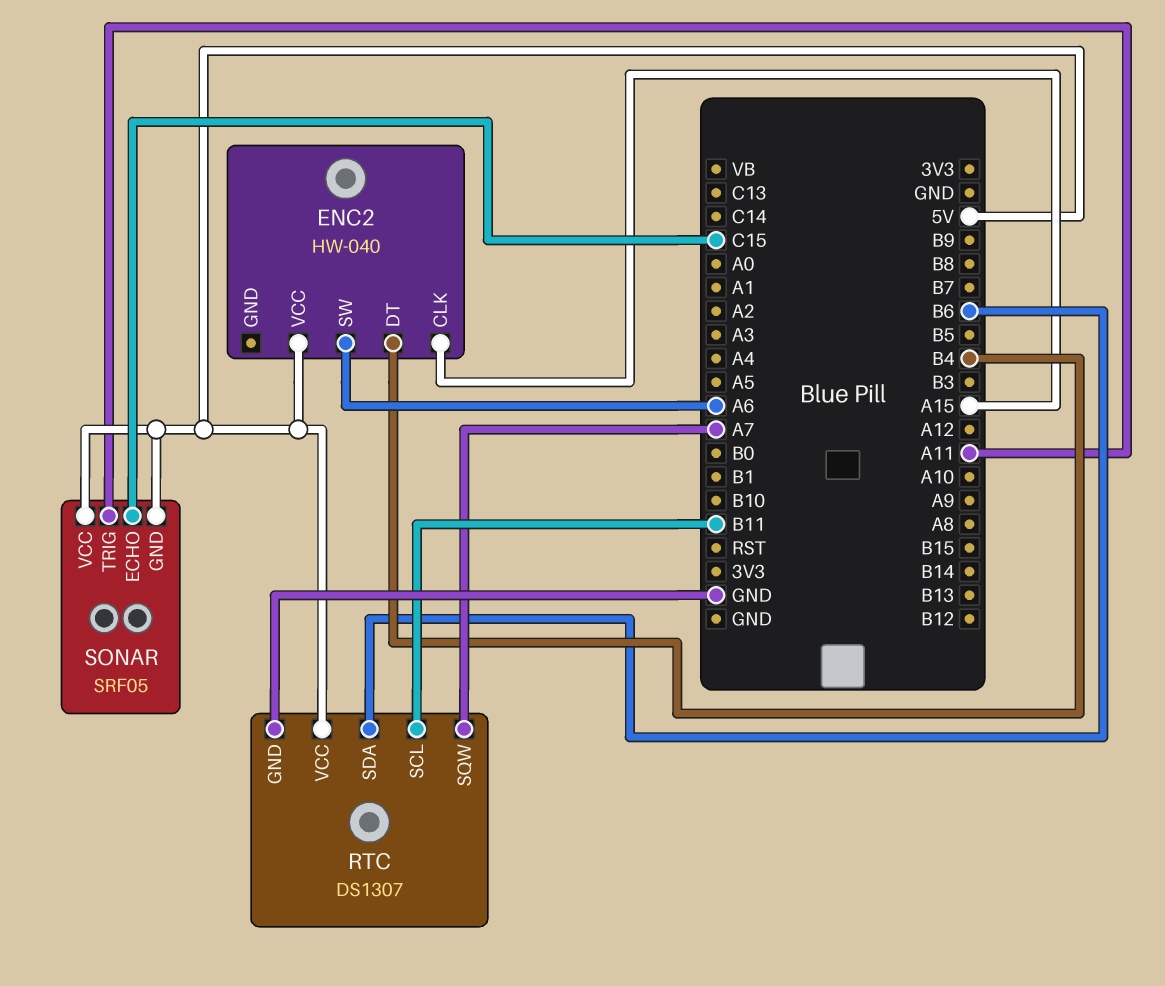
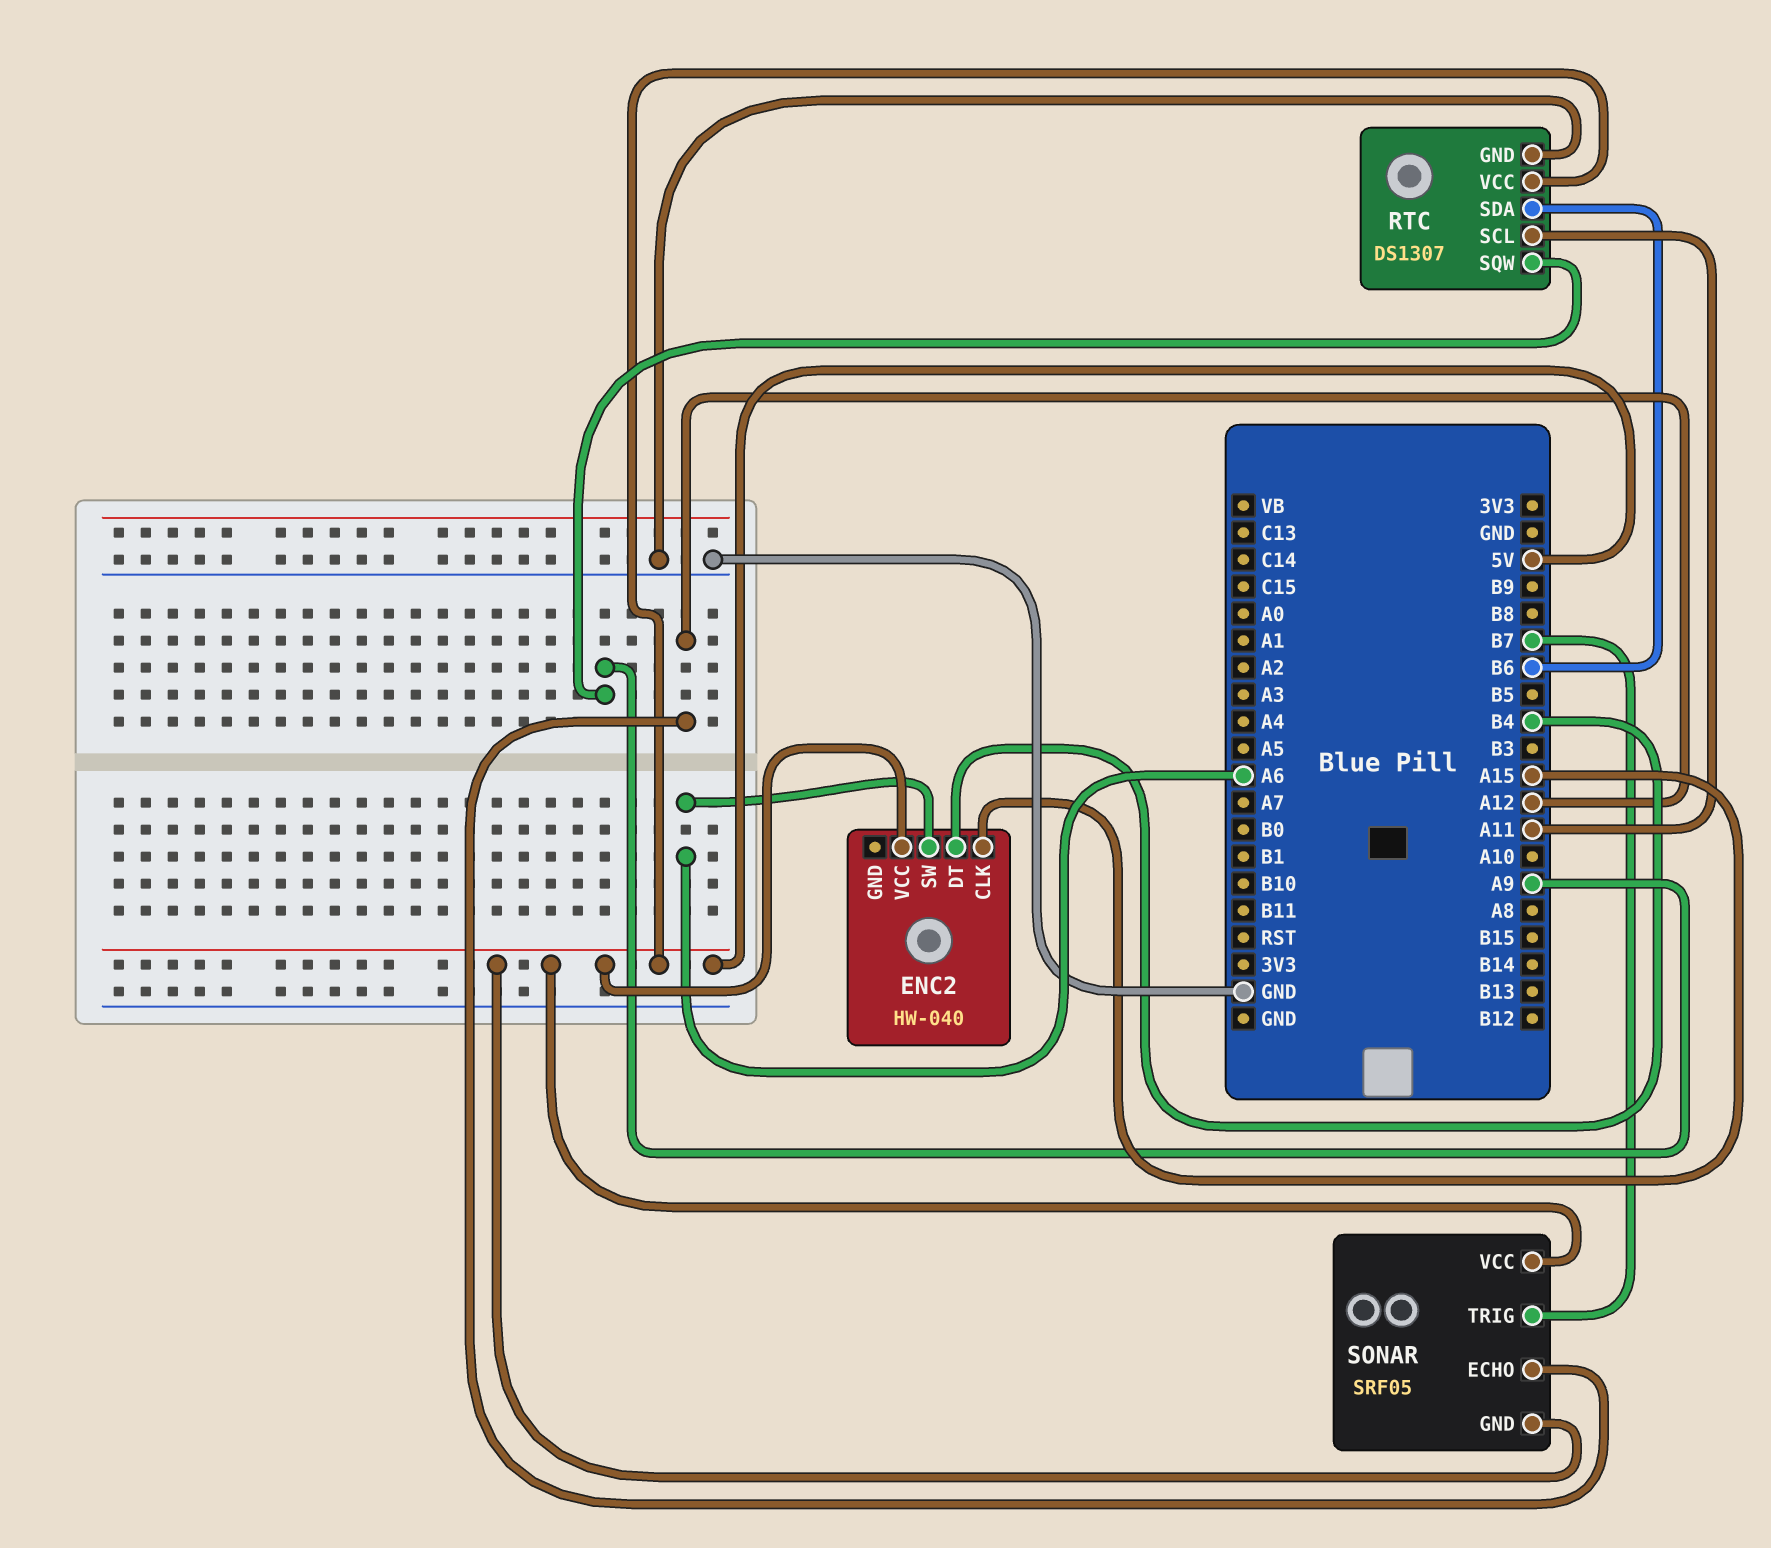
RTC pin SCL: B11 -> A11
RTC pin SQW: A7 -> A9
SONAR pin ECHO: C15 -> A12
SONAR pin TRIG: A11 -> B7

